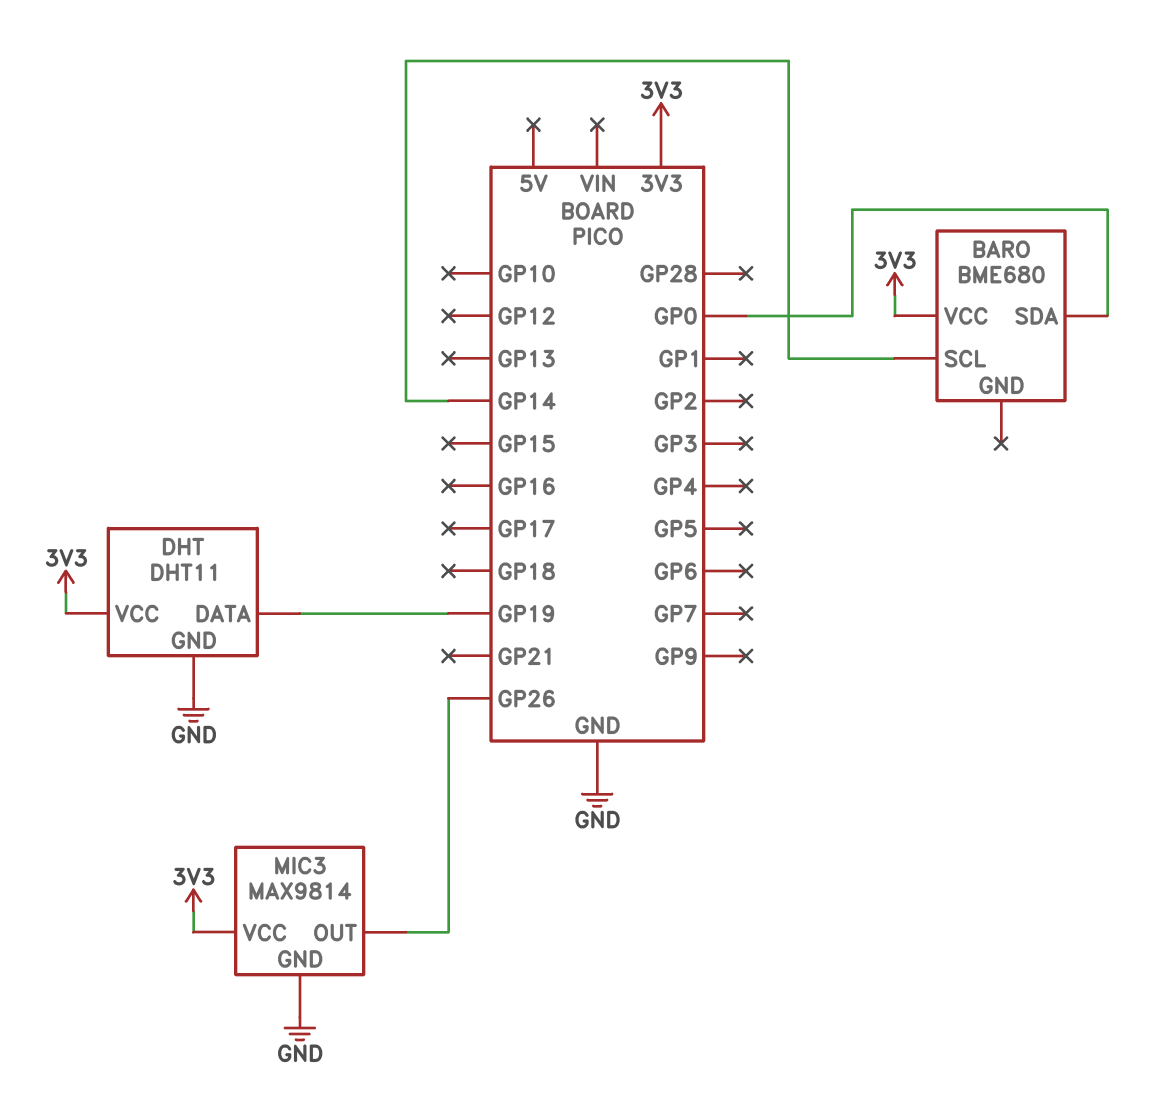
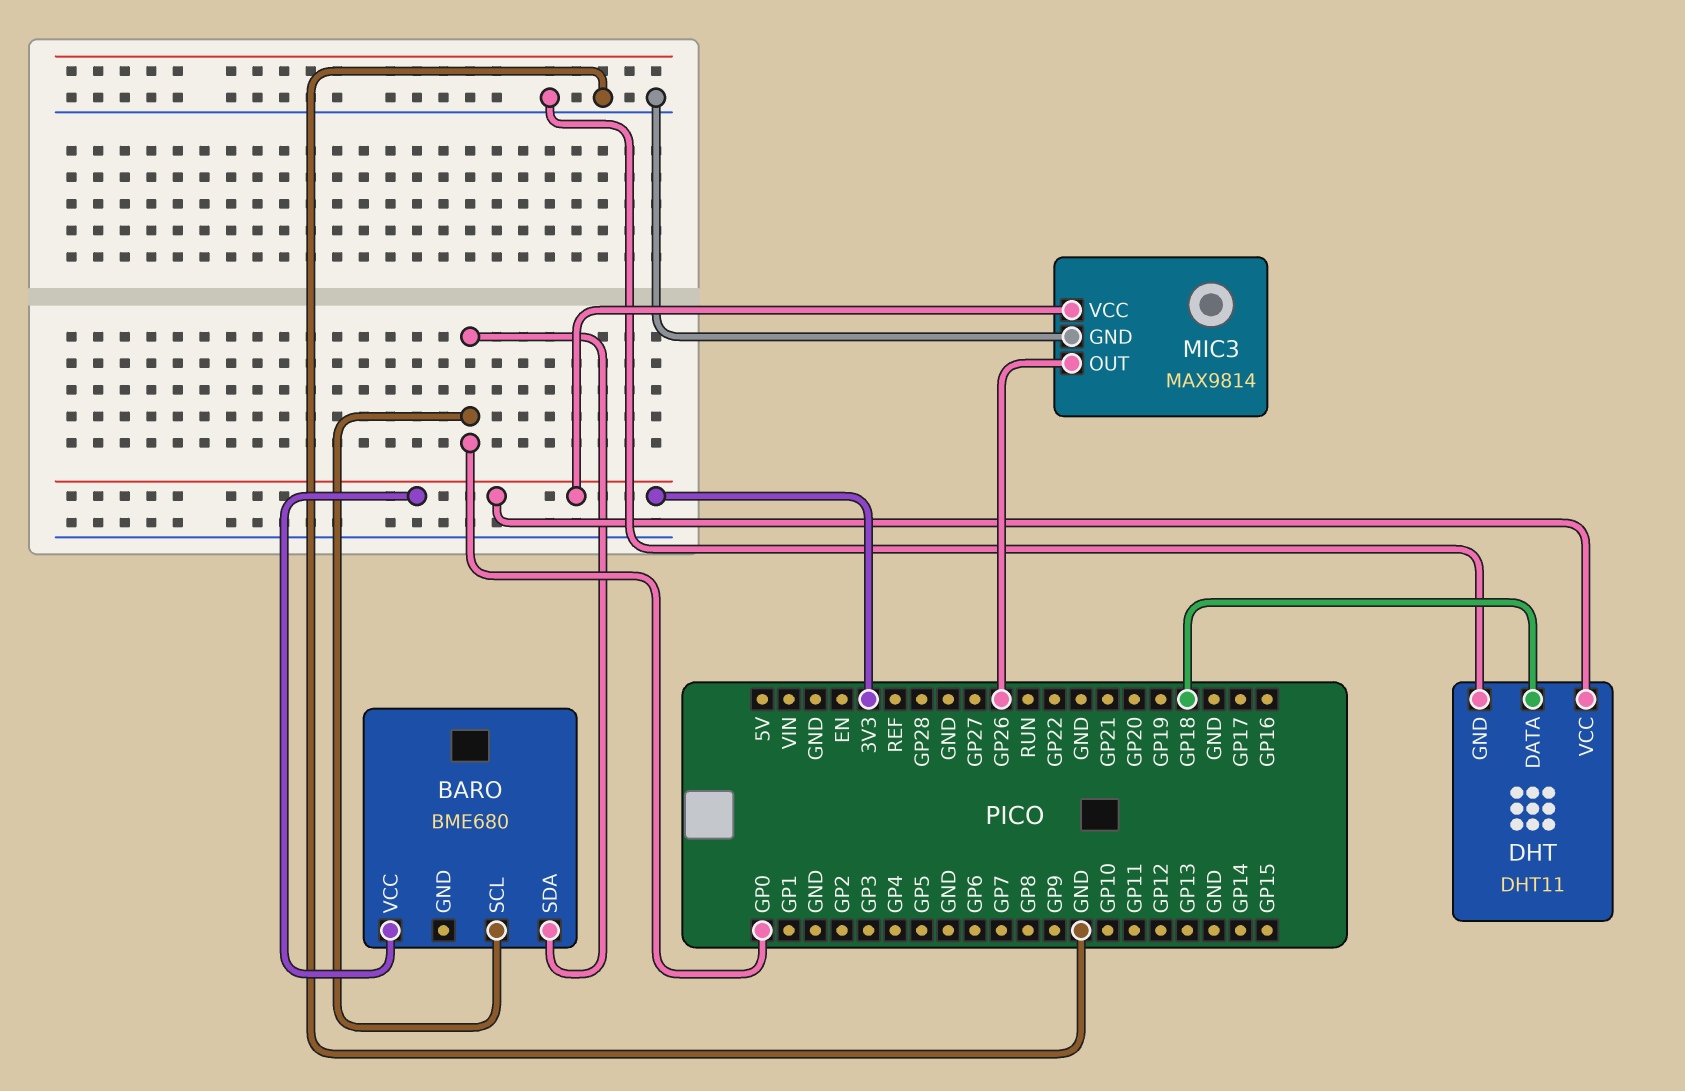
BARO pin SCL: GP14 -> GP0
DHT pin DATA: GP19 -> GP18

